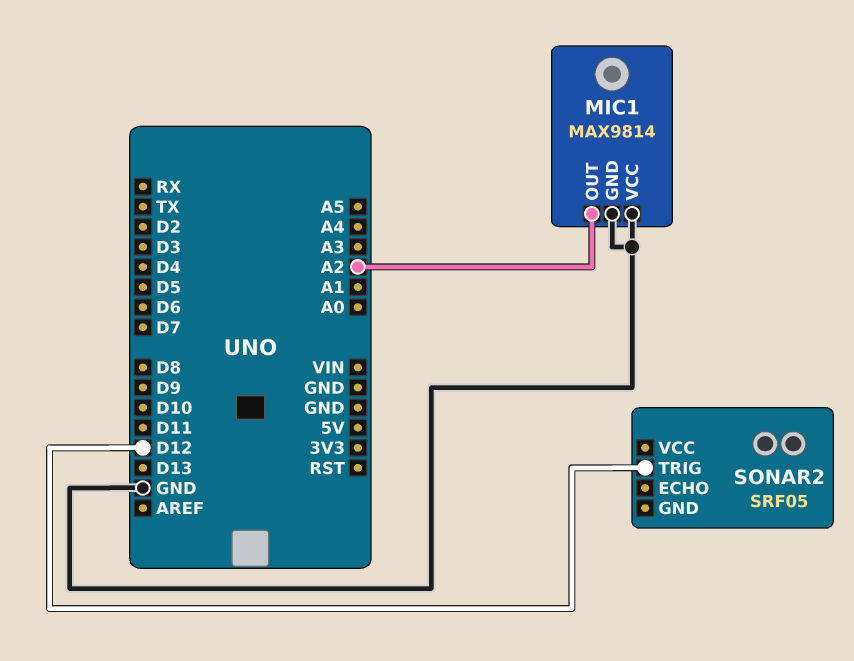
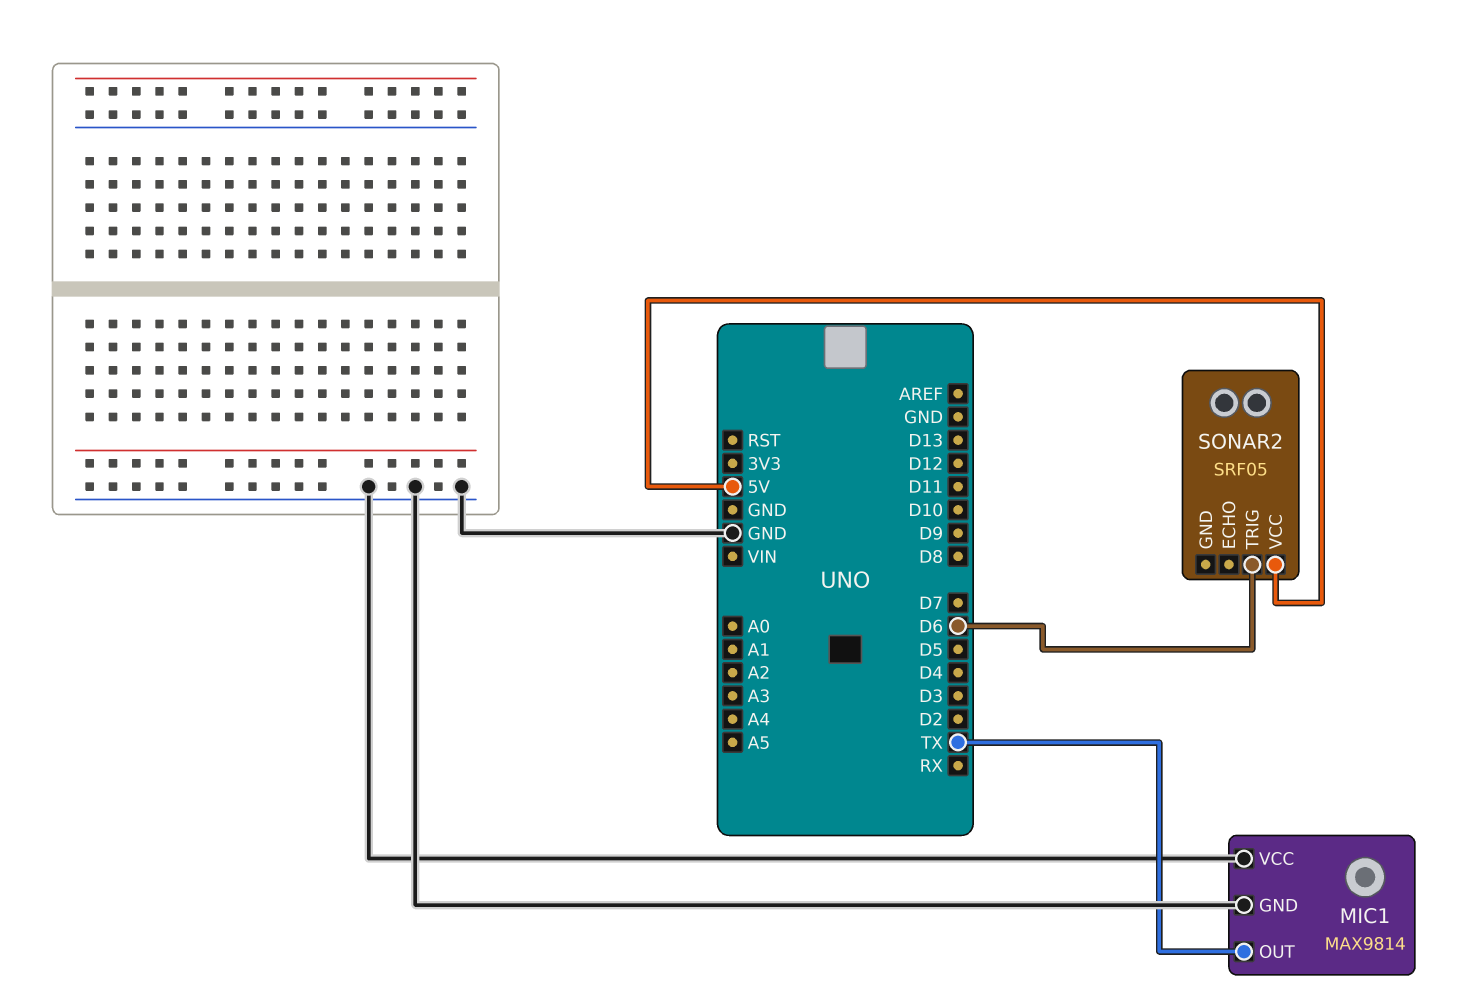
MIC1 pin OUT: A2 -> TX
SONAR2 pin TRIG: D12 -> D6
SONAR2 pin VCC: none -> 5V

